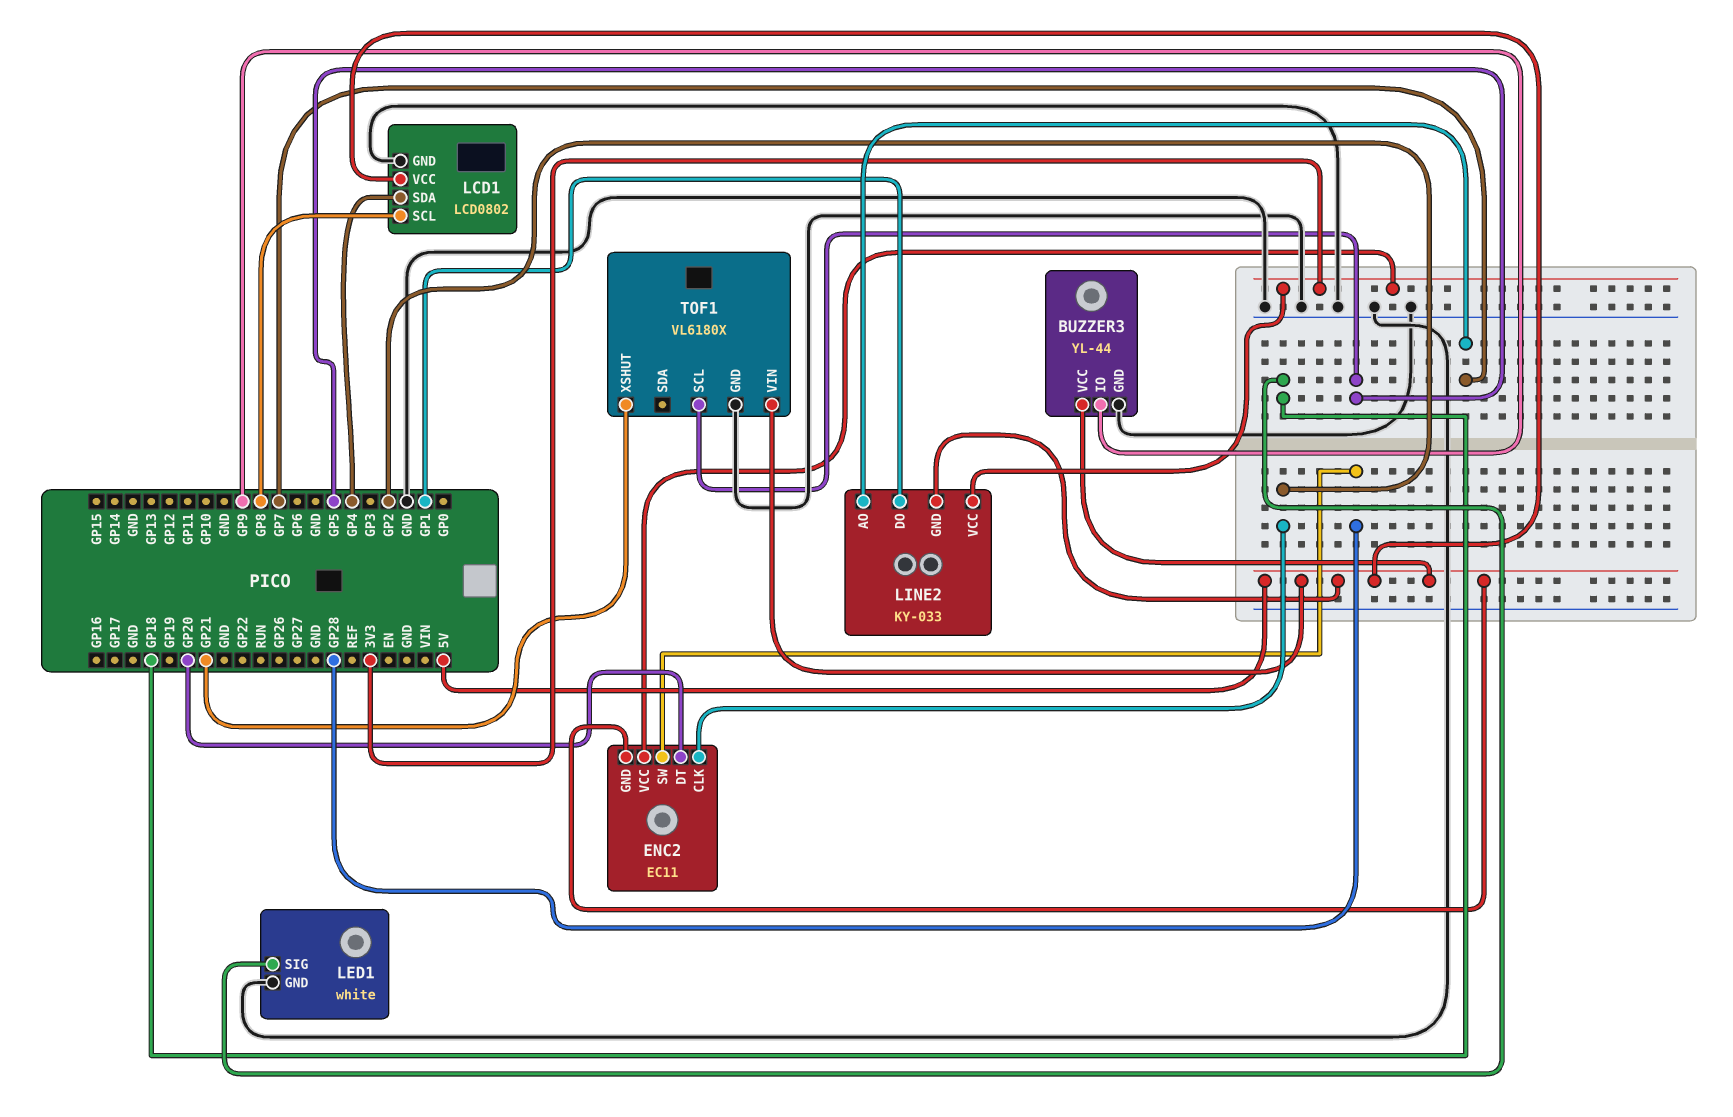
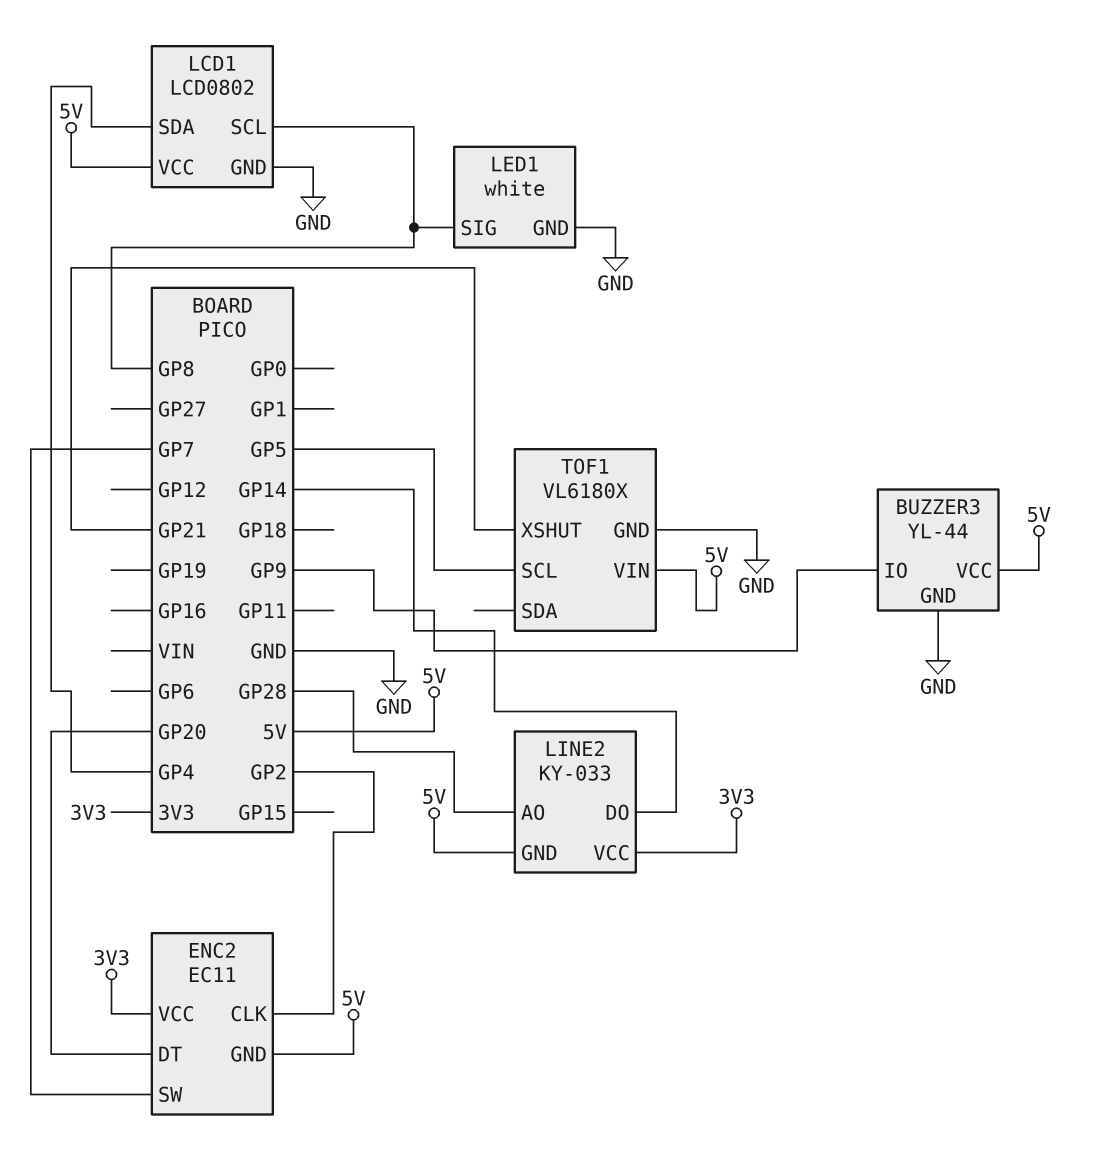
ENC2 pin SW: GP28 -> GP7
LED1 pin SIG: GP18 -> GP8
LINE2 pin AO: GP7 -> GP28
LINE2 pin DO: GP1 -> GP14

